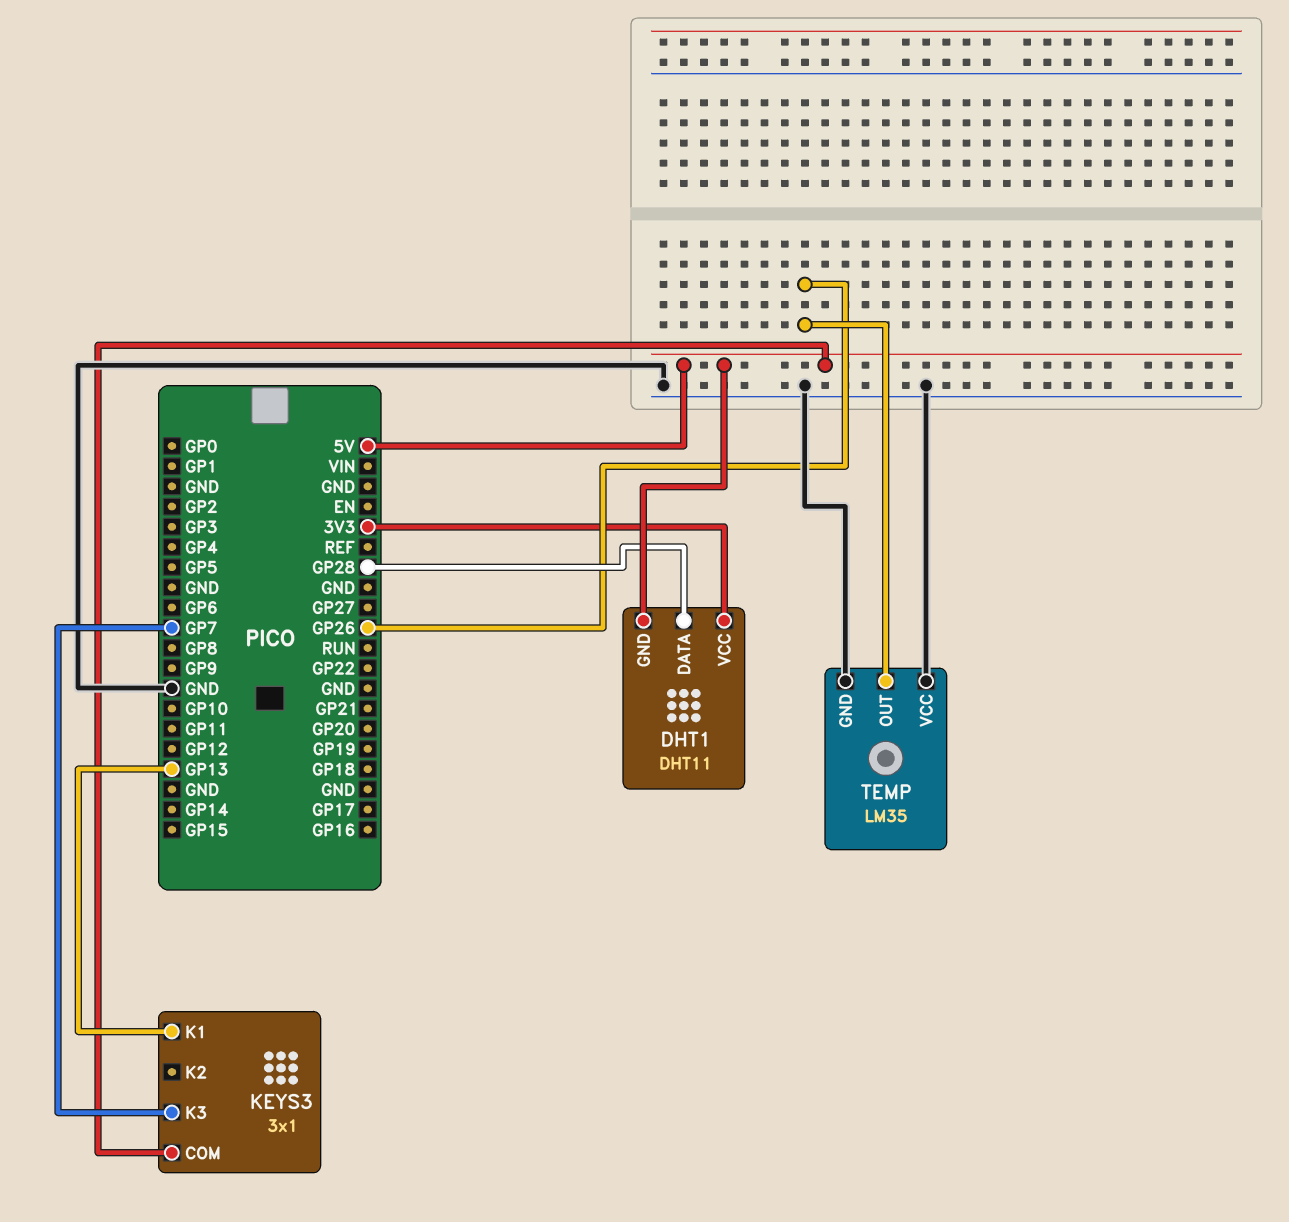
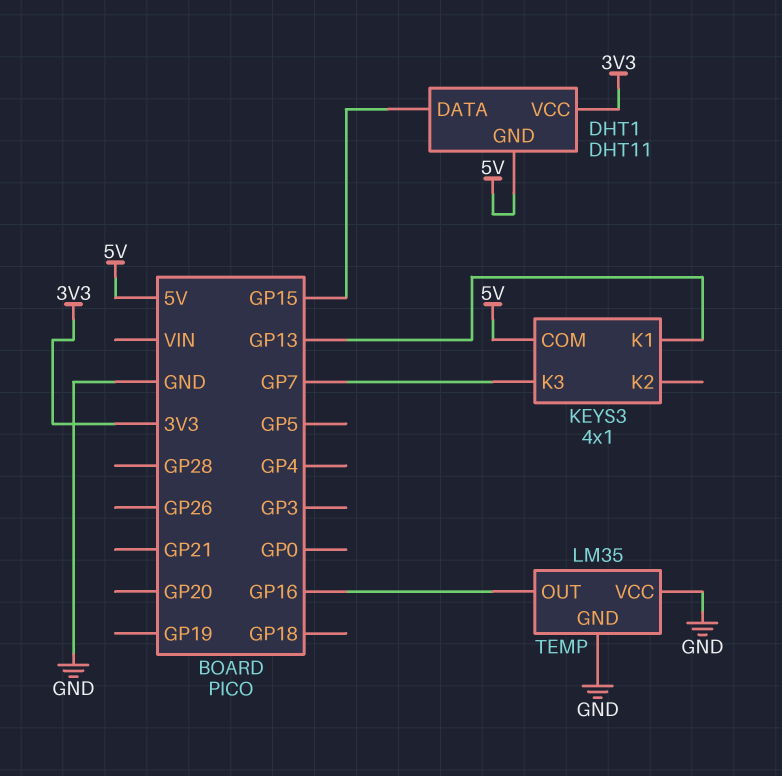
DHT1 pin DATA: GP28 -> GP15
KEYS3: 3x1 -> 4x1
TEMP pin OUT: GP26 -> GP16

